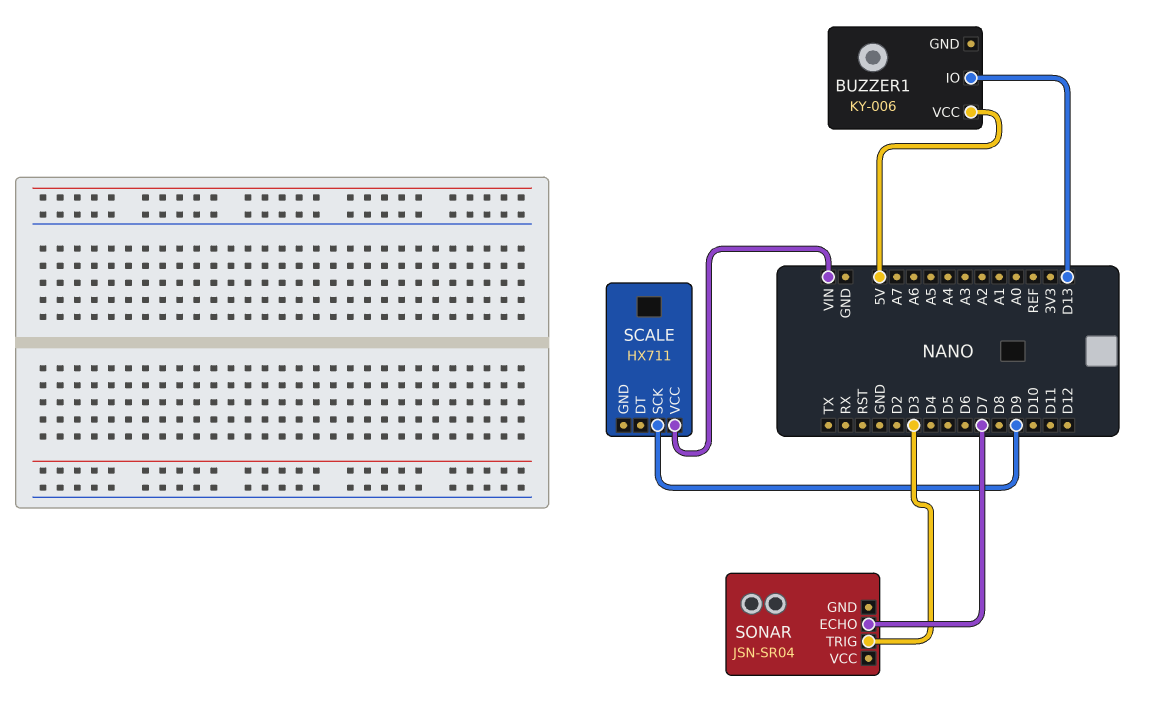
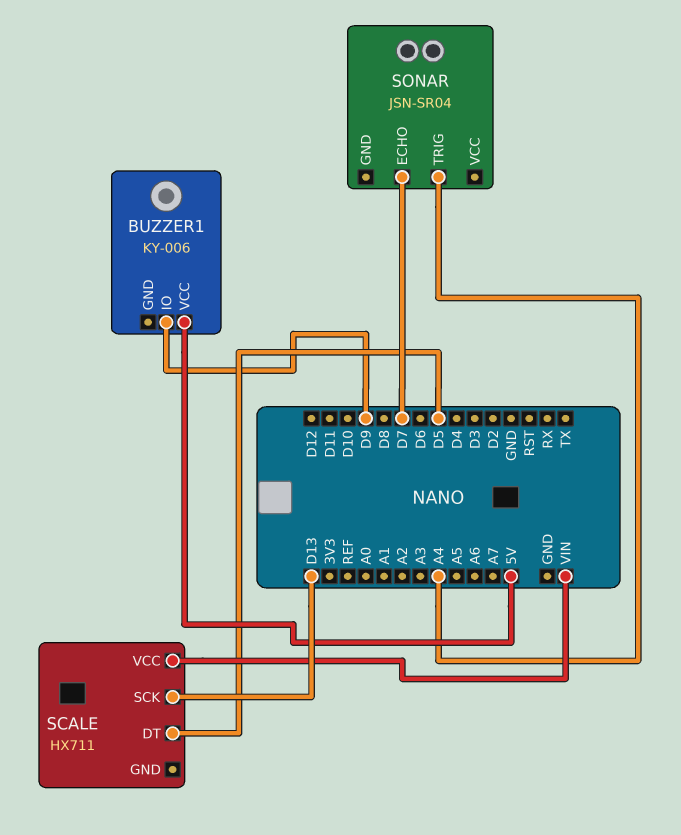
BUZZER1 pin IO: D13 -> D9
SCALE pin DT: none -> D5
SCALE pin SCK: D9 -> D13
SONAR pin TRIG: D3 -> A4

